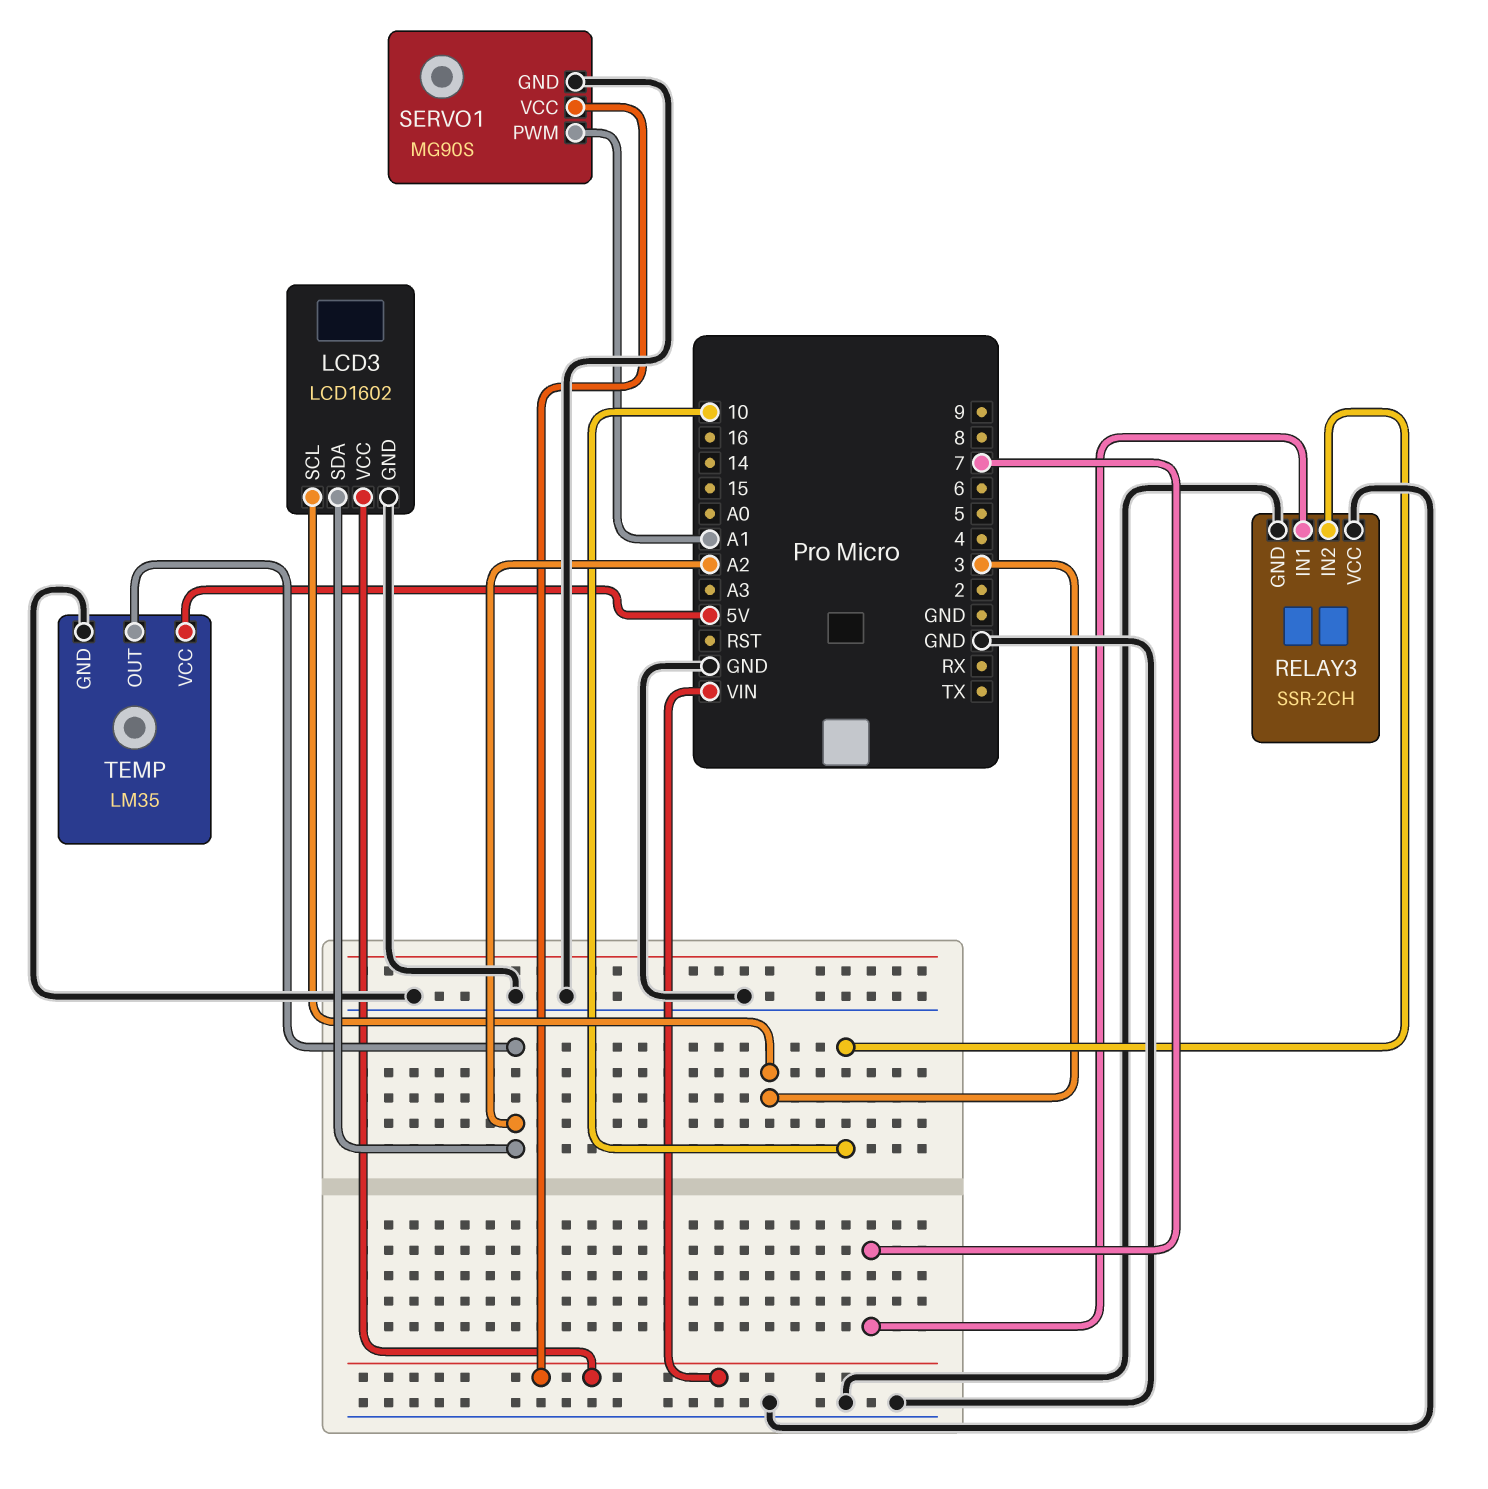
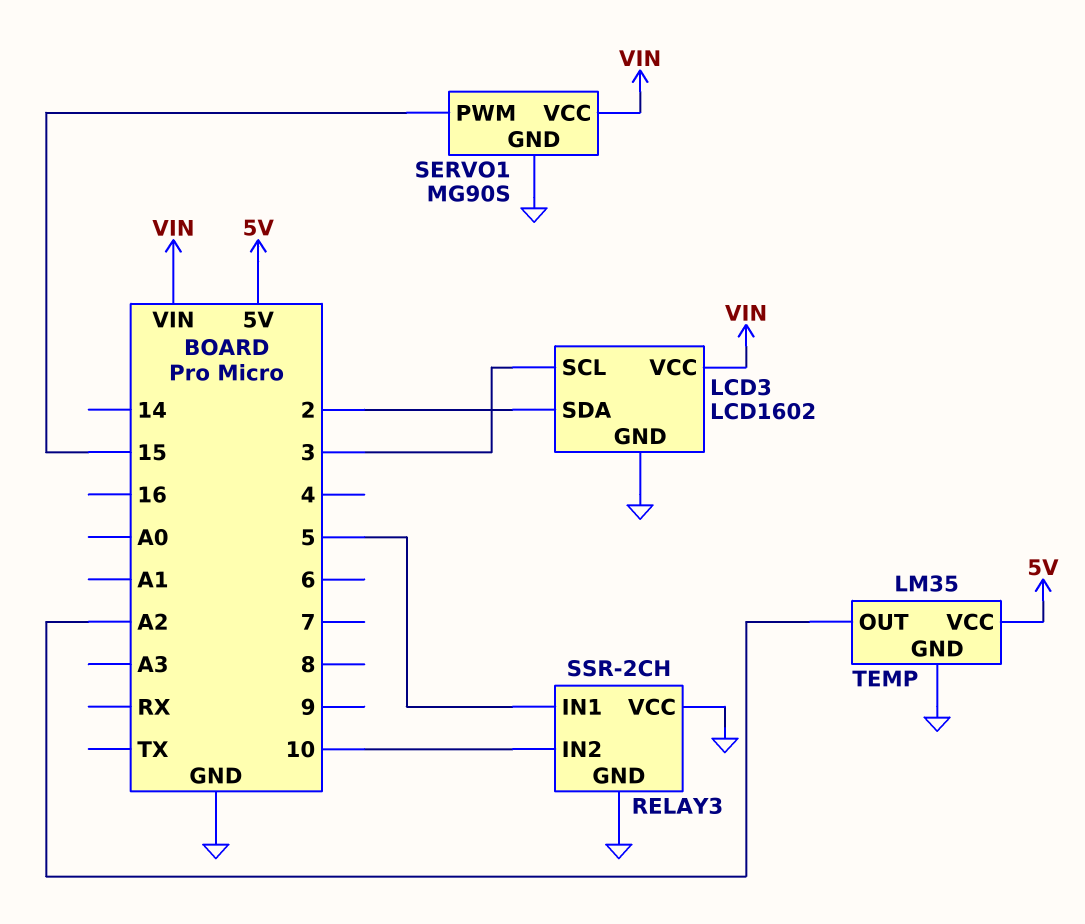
LCD3 pin SDA: A2 -> 2
RELAY3 pin IN1: 7 -> 5
SERVO1 pin PWM: A1 -> 15

